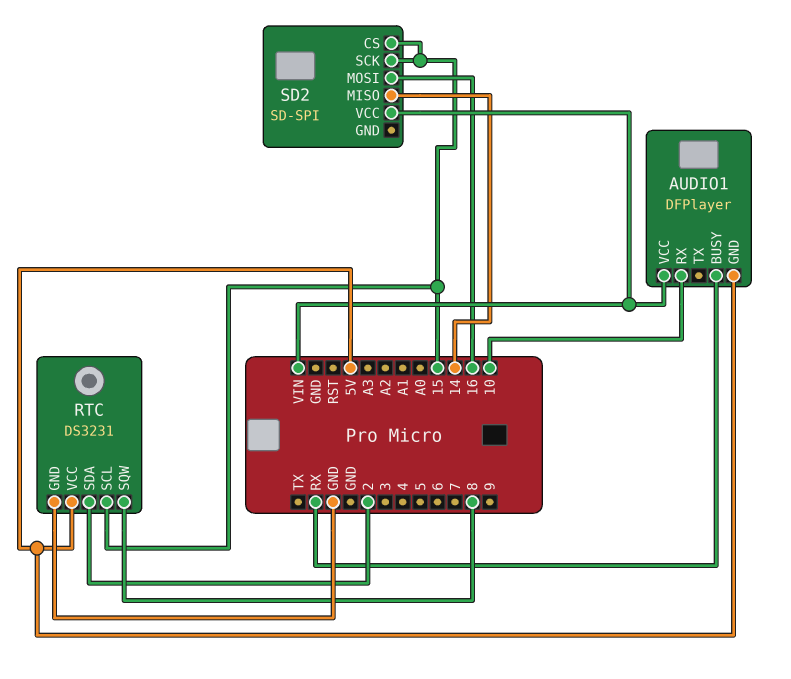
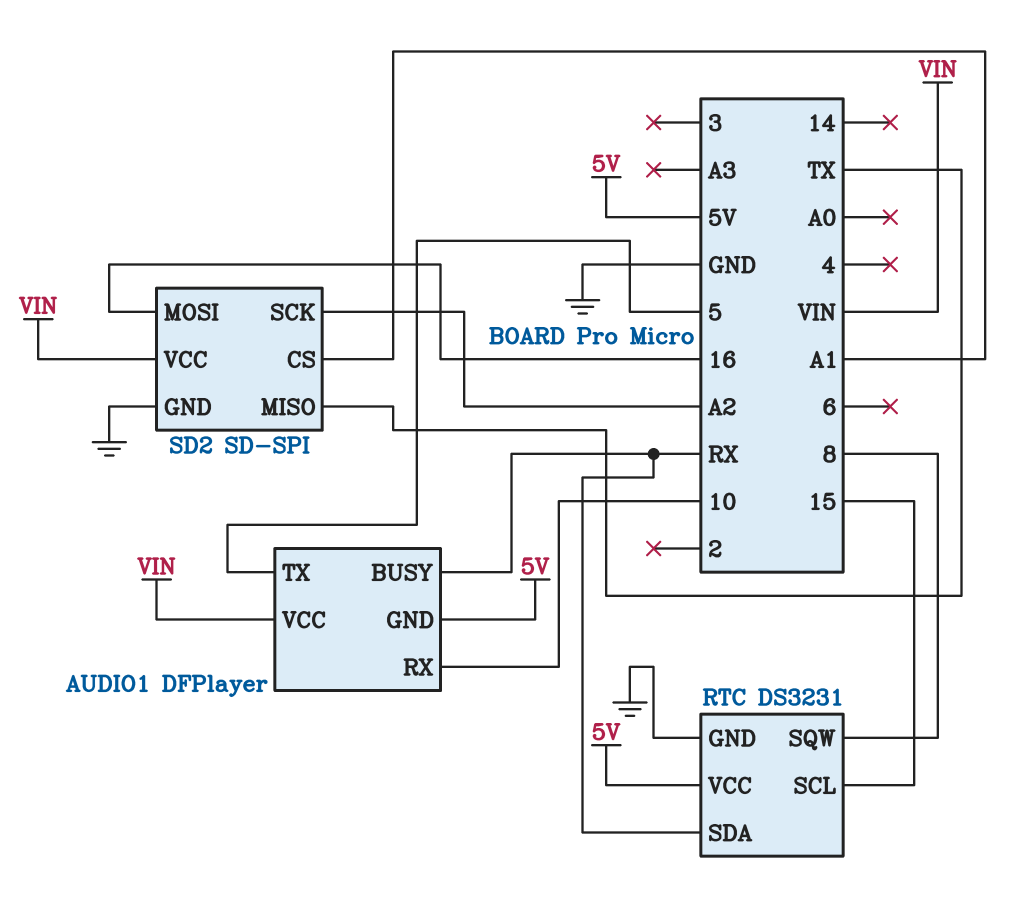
AUDIO1 pin TX: none -> 5
RTC pin SDA: 2 -> RX
SD2 pin CS: 15 -> A1
SD2 pin GND: none -> GND
SD2 pin MISO: 14 -> TX
SD2 pin SCK: 15 -> A2

